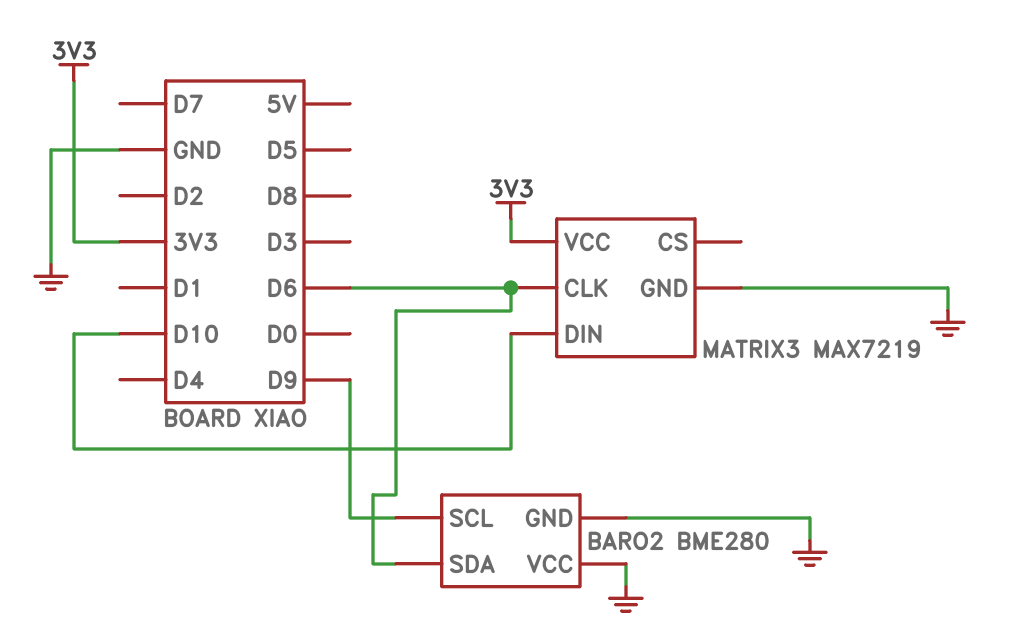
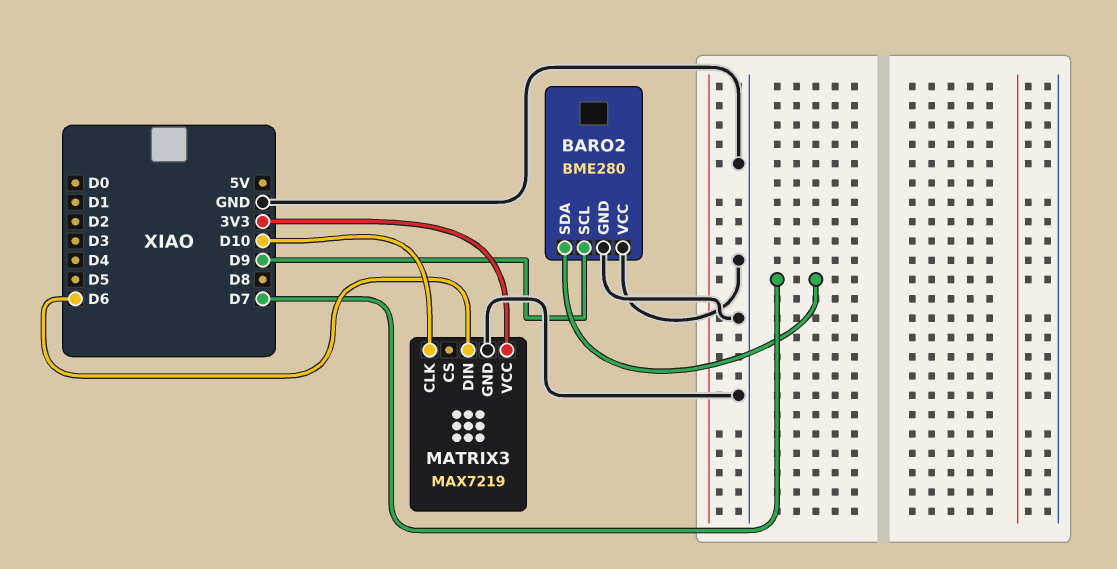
BARO2 pin SDA: D6 -> D7
MATRIX3 pin CLK: D6 -> D10
MATRIX3 pin DIN: D10 -> D6

